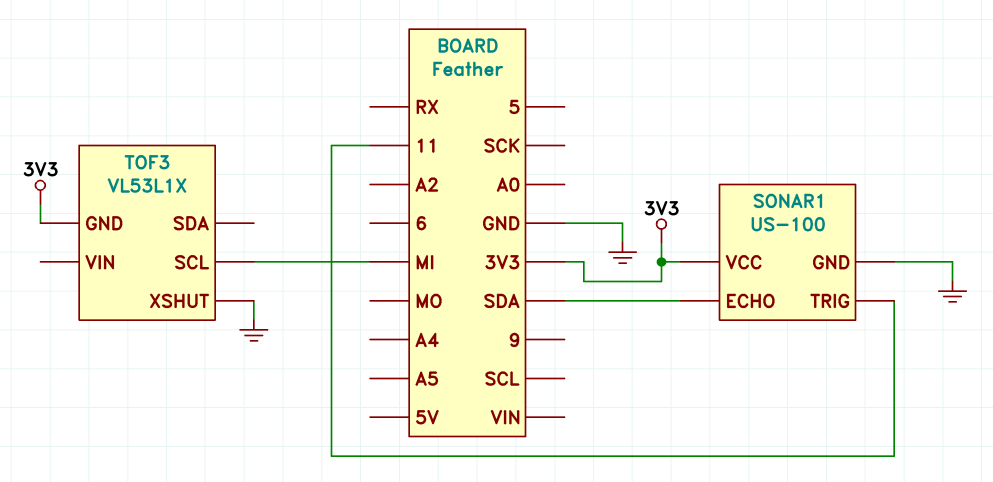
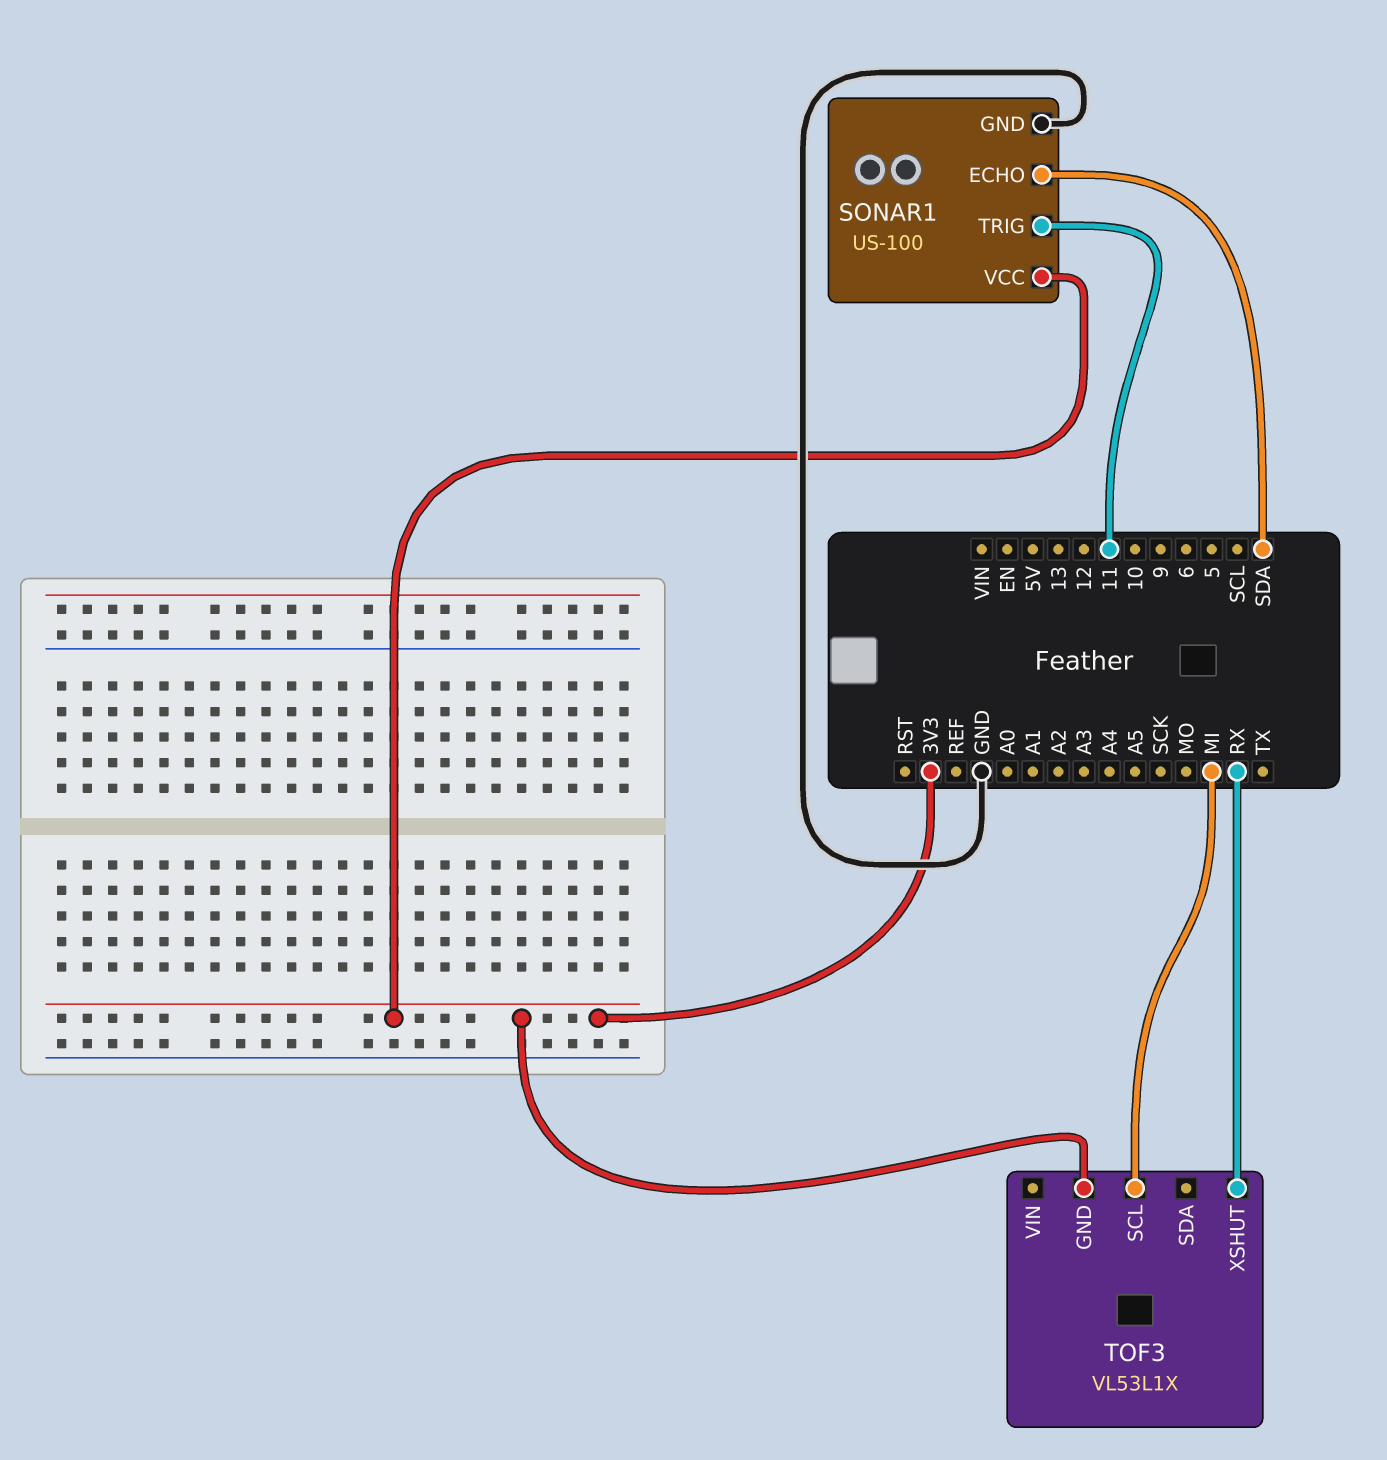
TOF3 pin XSHUT: GND -> RX

